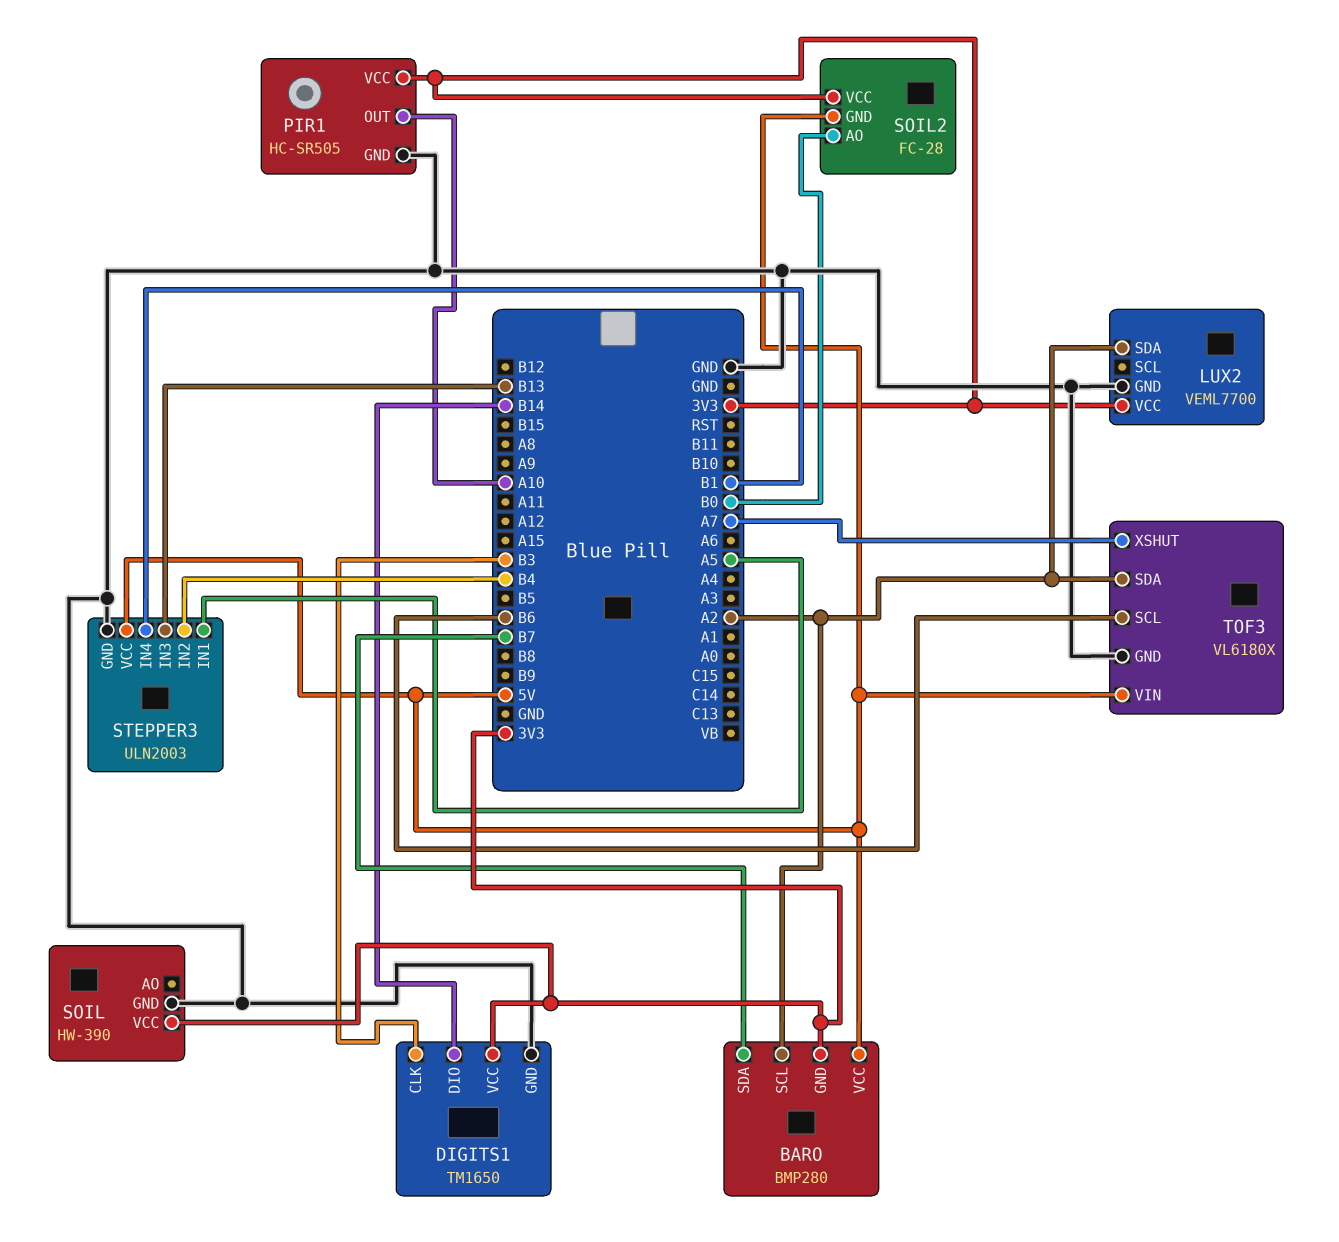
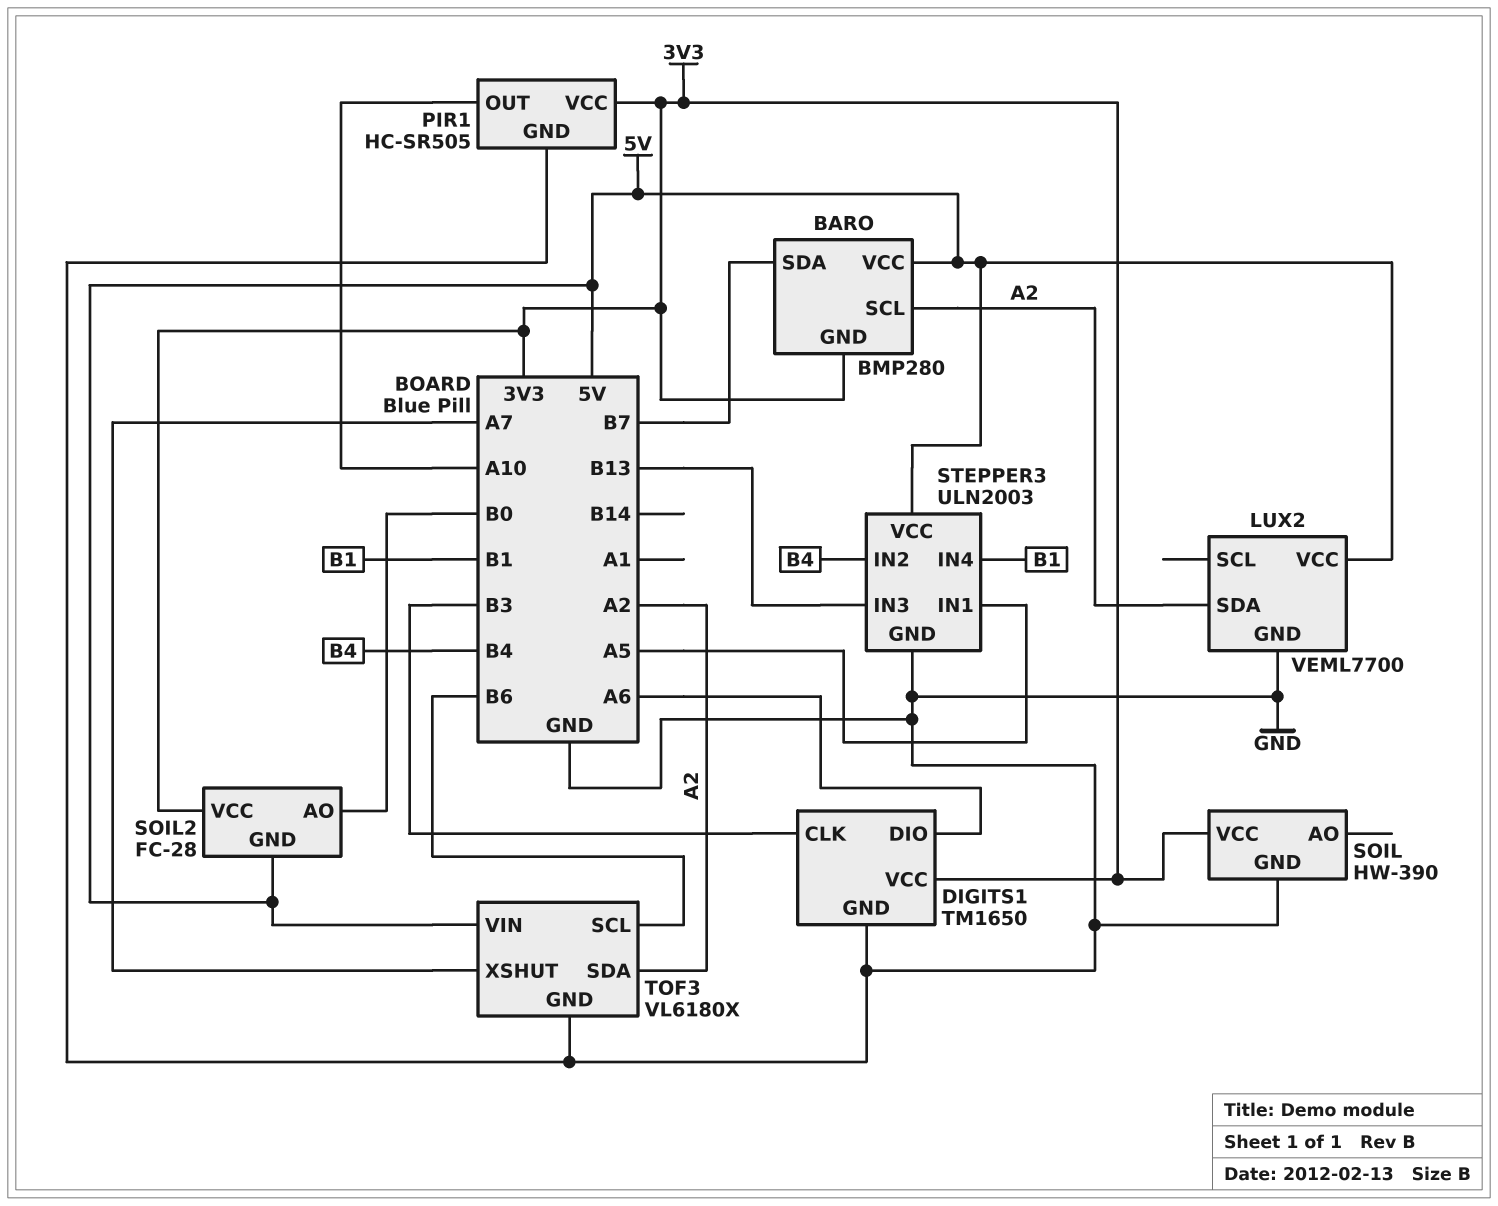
DIGITS1 pin DIO: B14 -> A6
LUX2 pin VCC: 3V3 -> 5V

